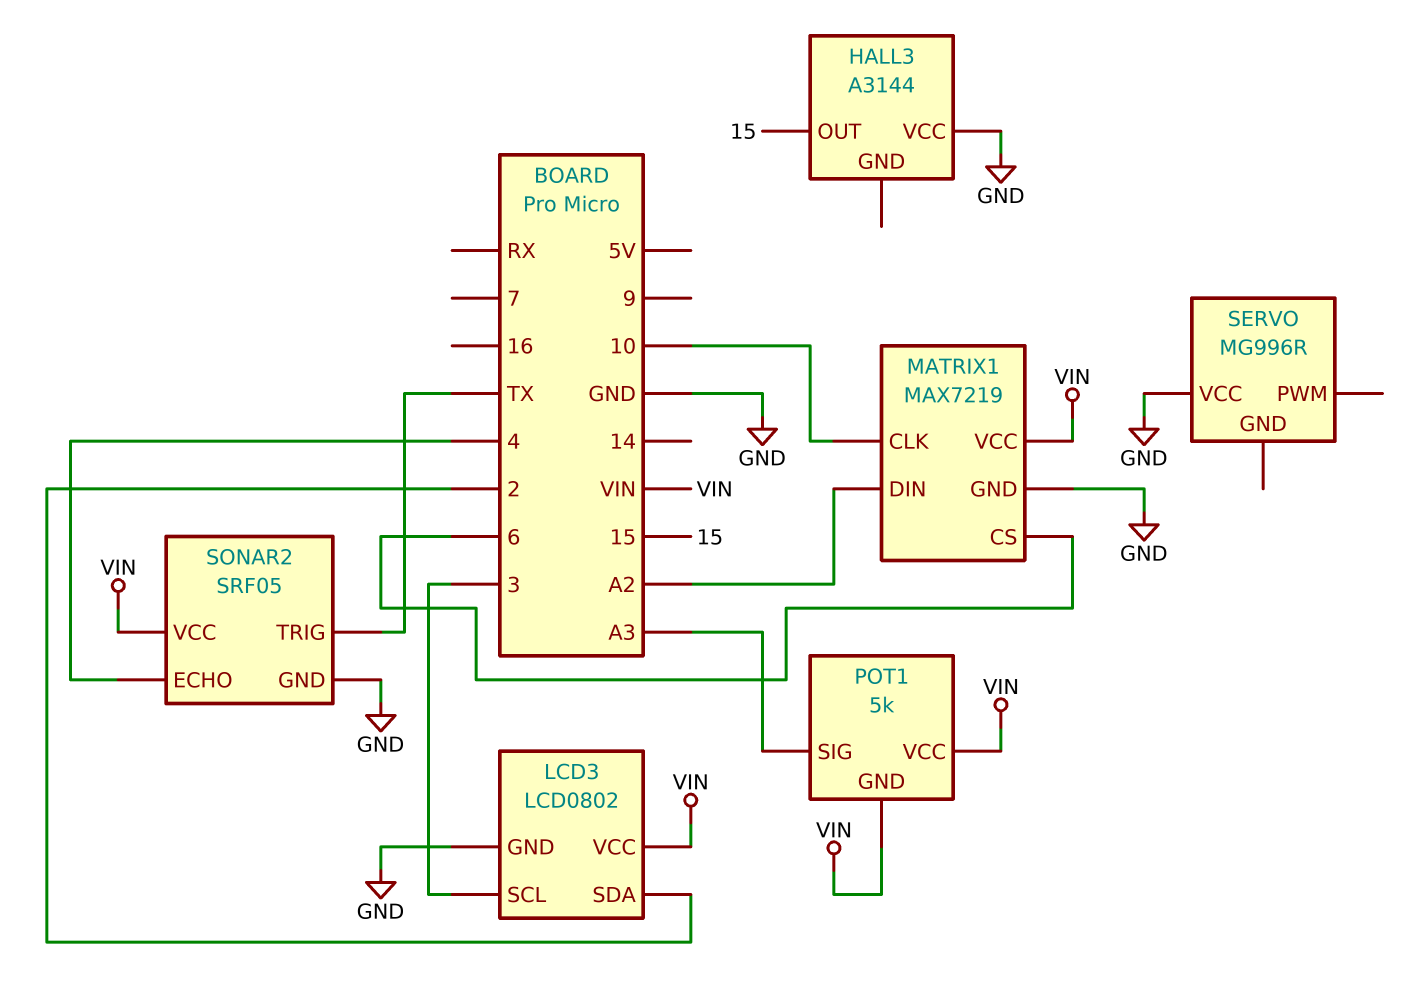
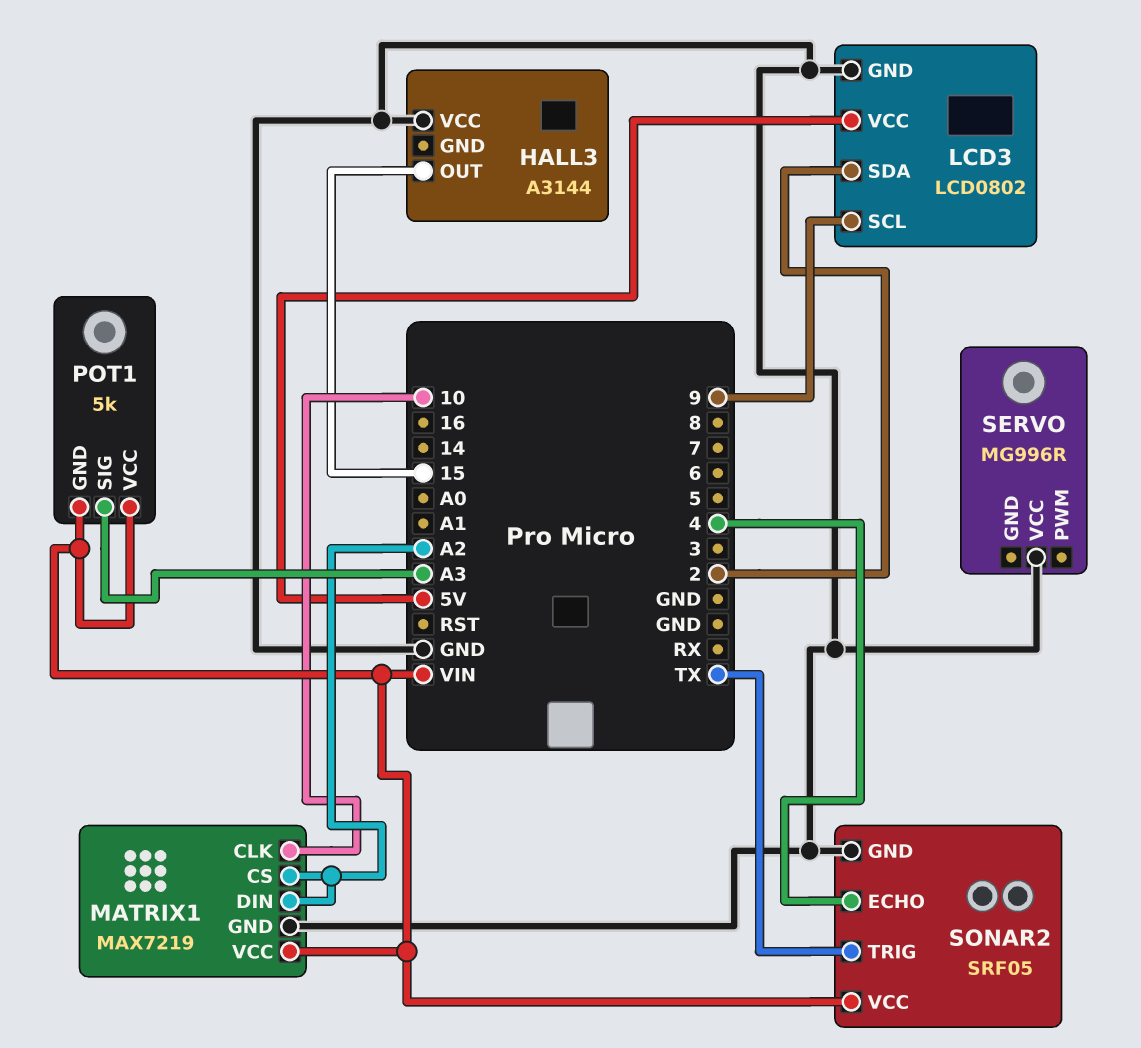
LCD3 pin SCL: 3 -> 9
LCD3 pin VCC: VIN -> 5V
MATRIX1 pin CS: 6 -> A2

